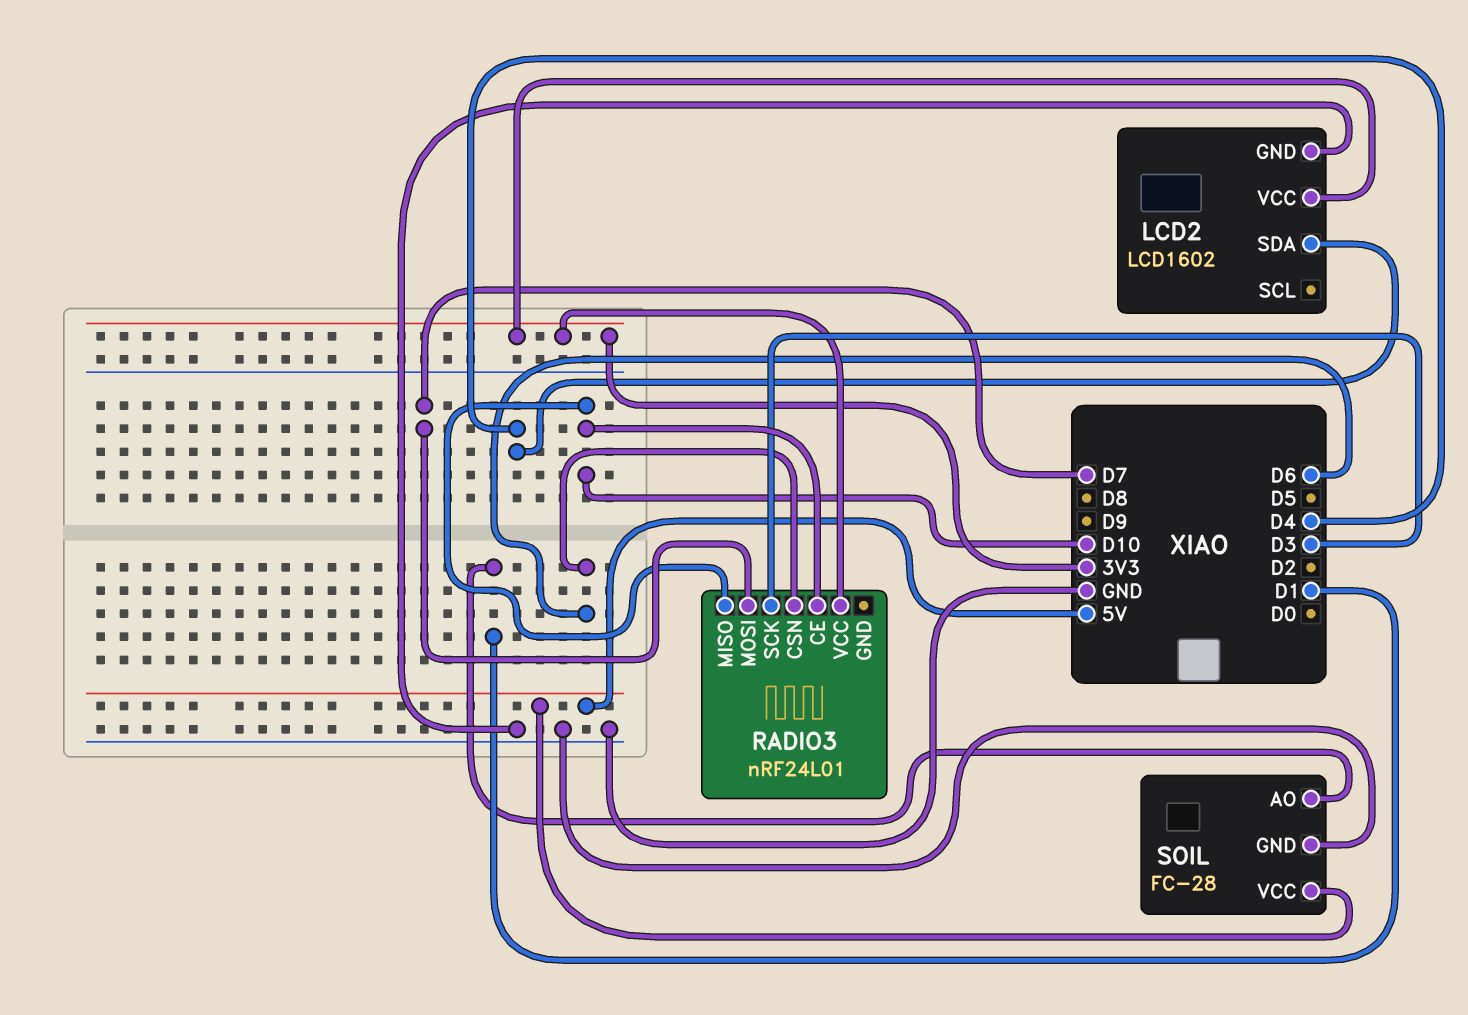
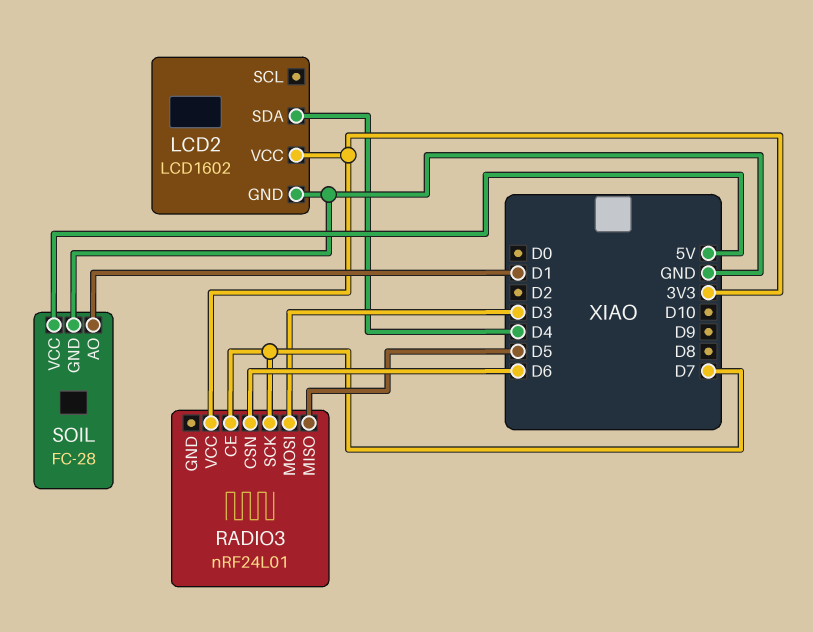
RADIO3 pin CE: D10 -> D7
RADIO3 pin MISO: D10 -> D5
RADIO3 pin MOSI: D7 -> D3
RADIO3 pin SCK: D3 -> D7

